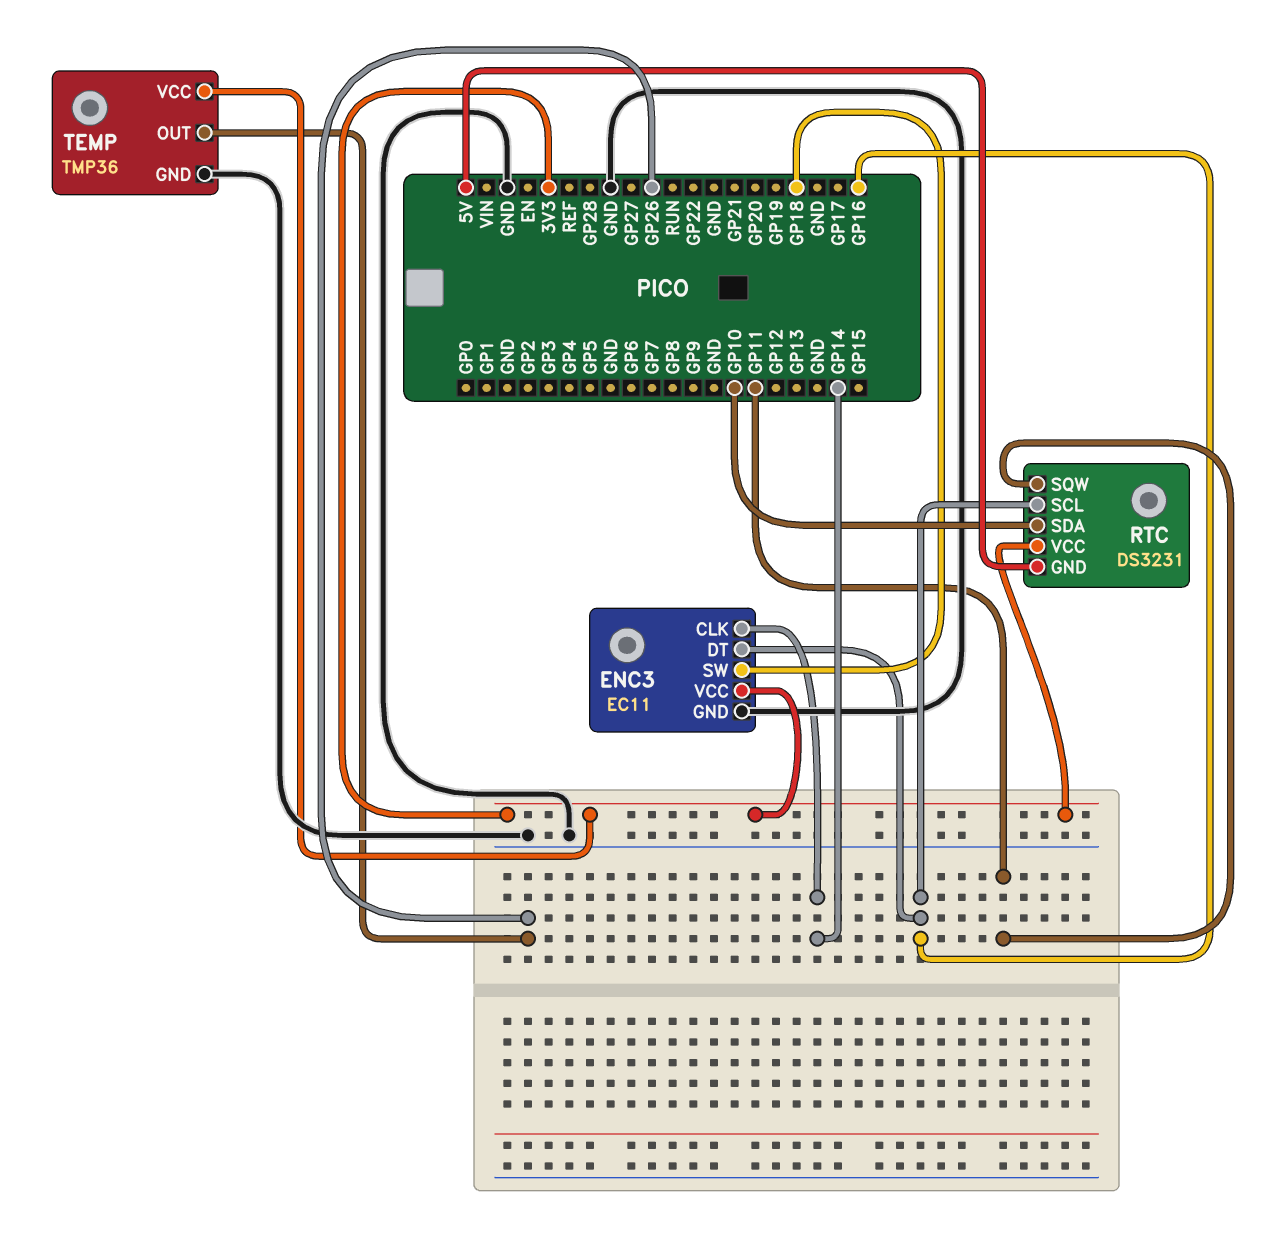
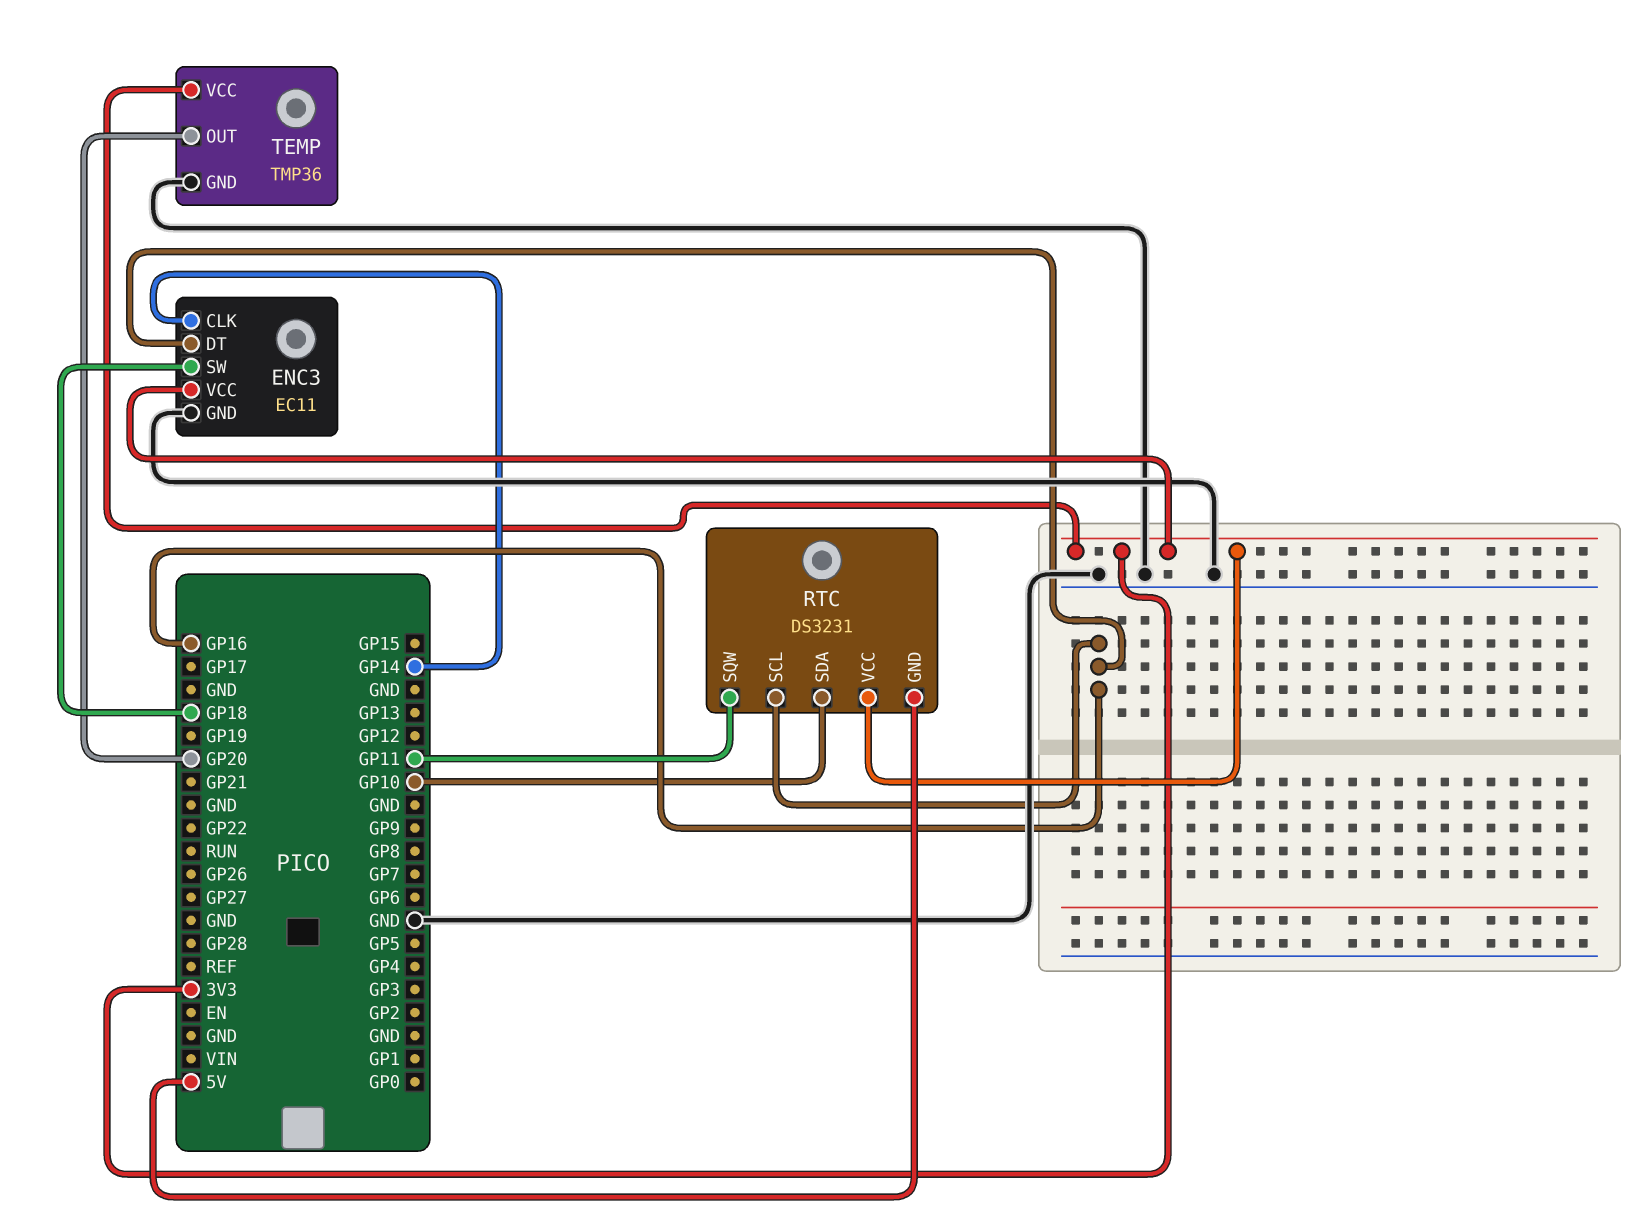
TEMP pin OUT: GP26 -> GP20

